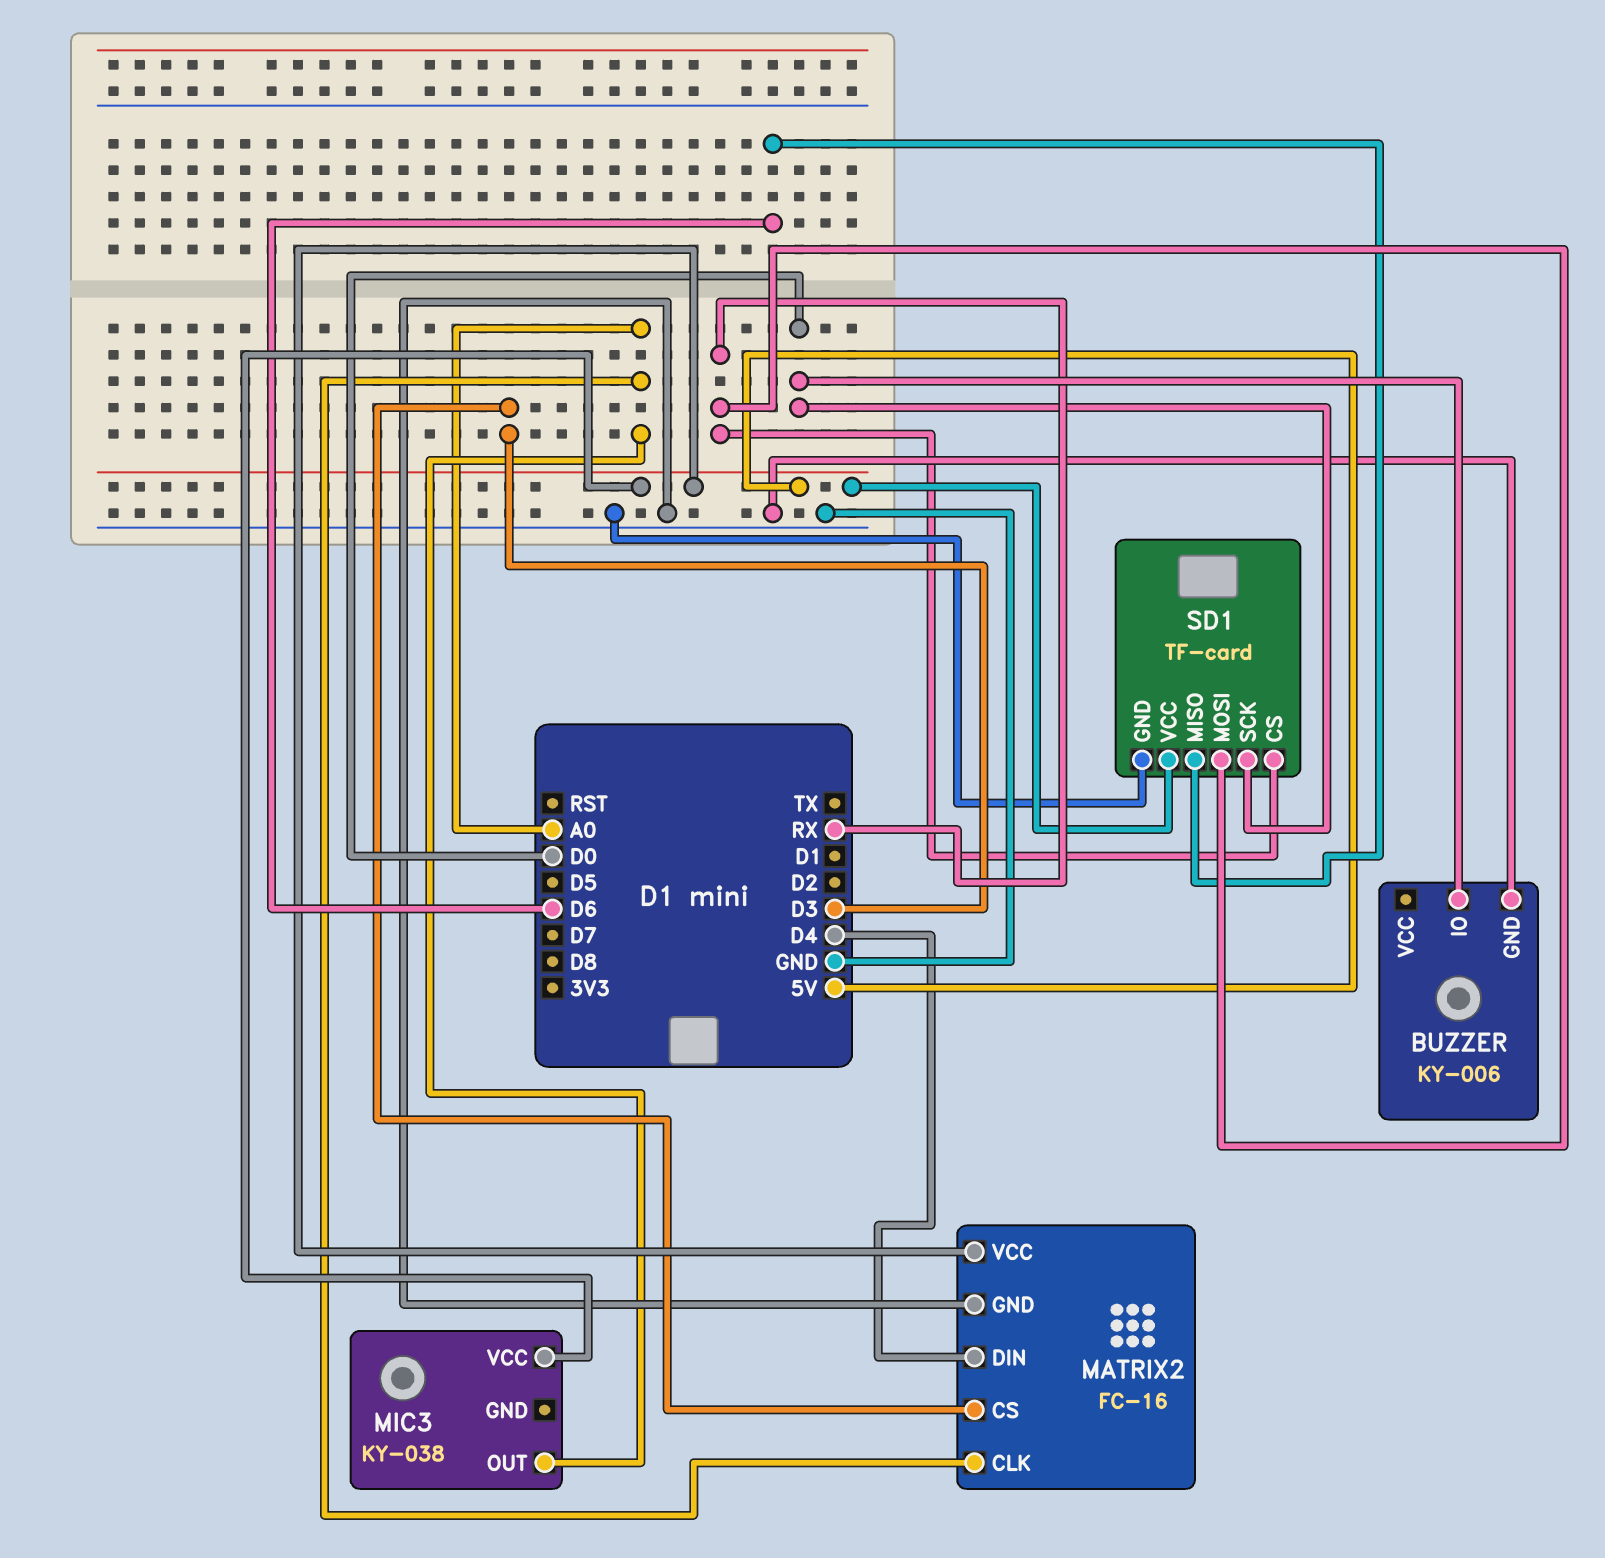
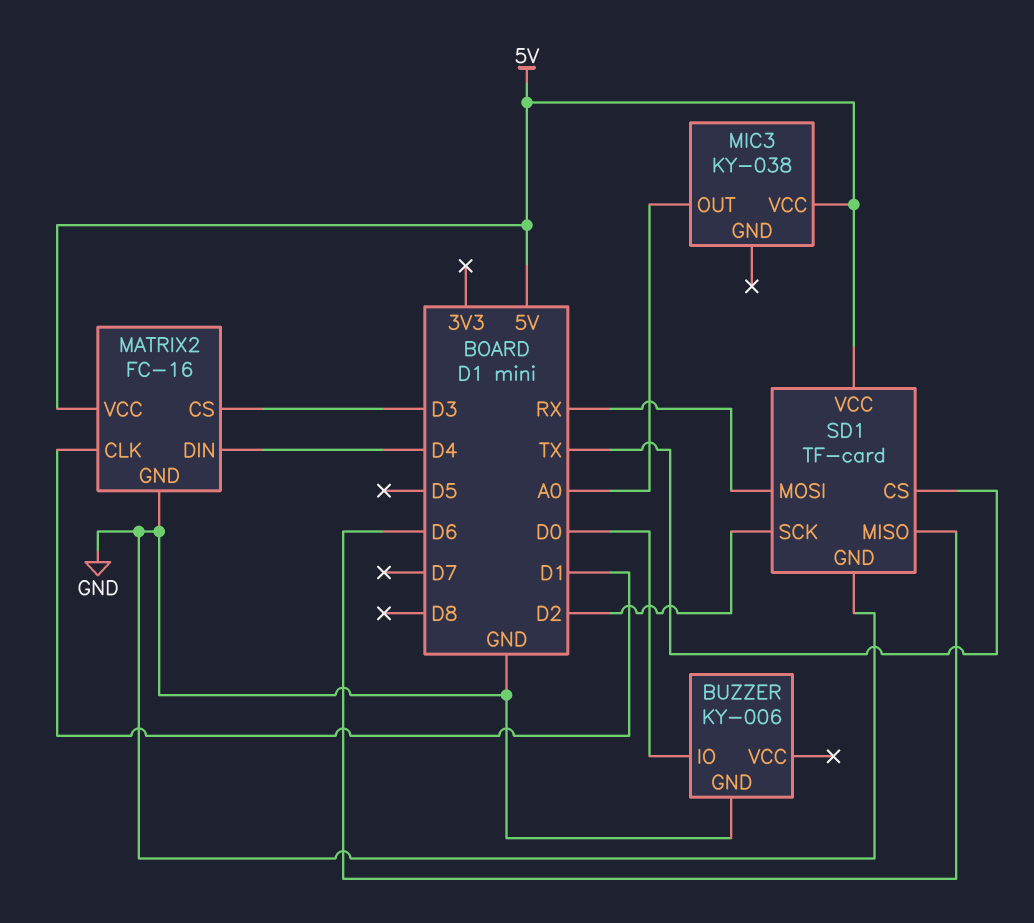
MATRIX2 pin CLK: A0 -> D1
SD1 pin CS: RX -> TX
SD1 pin SCK: D0 -> D2

